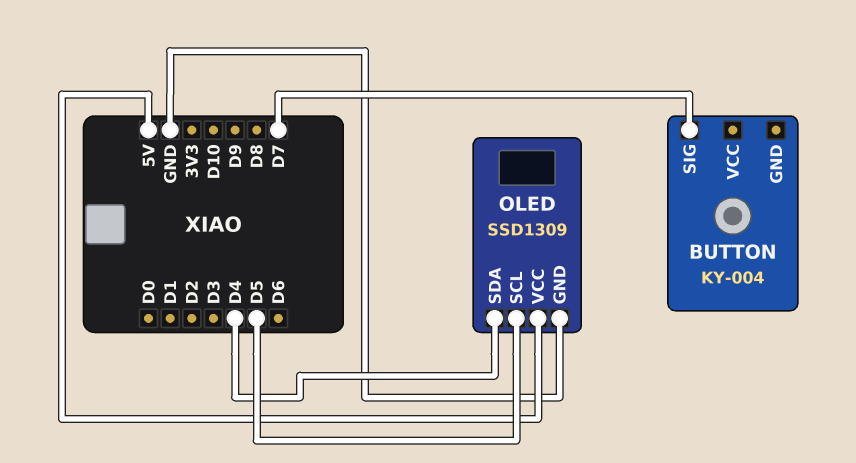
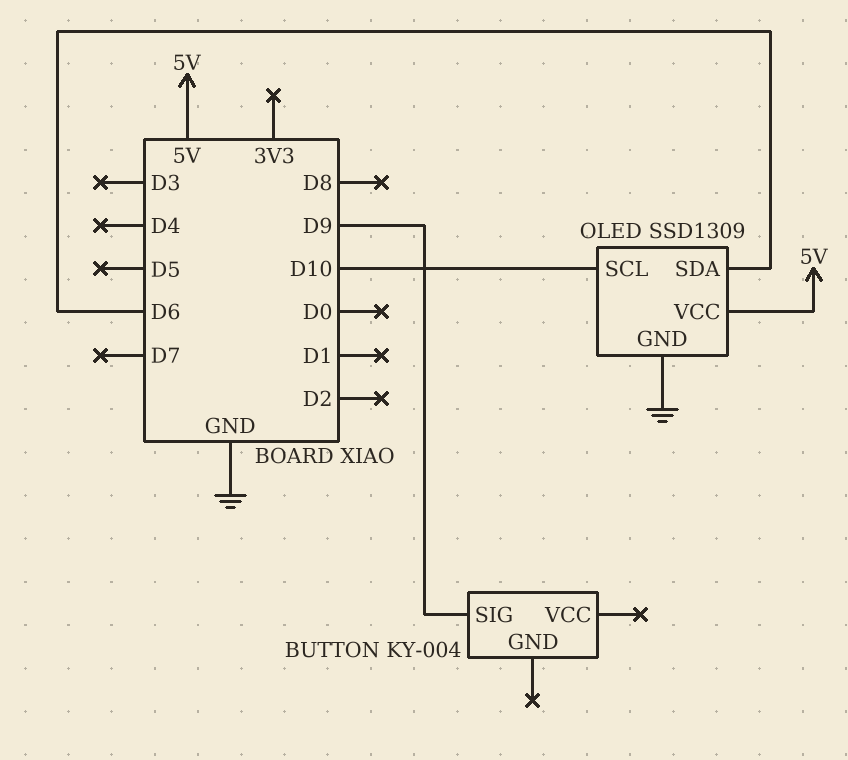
BUTTON pin SIG: D7 -> D9
OLED pin SCL: D5 -> D10
OLED pin SDA: D4 -> D6

